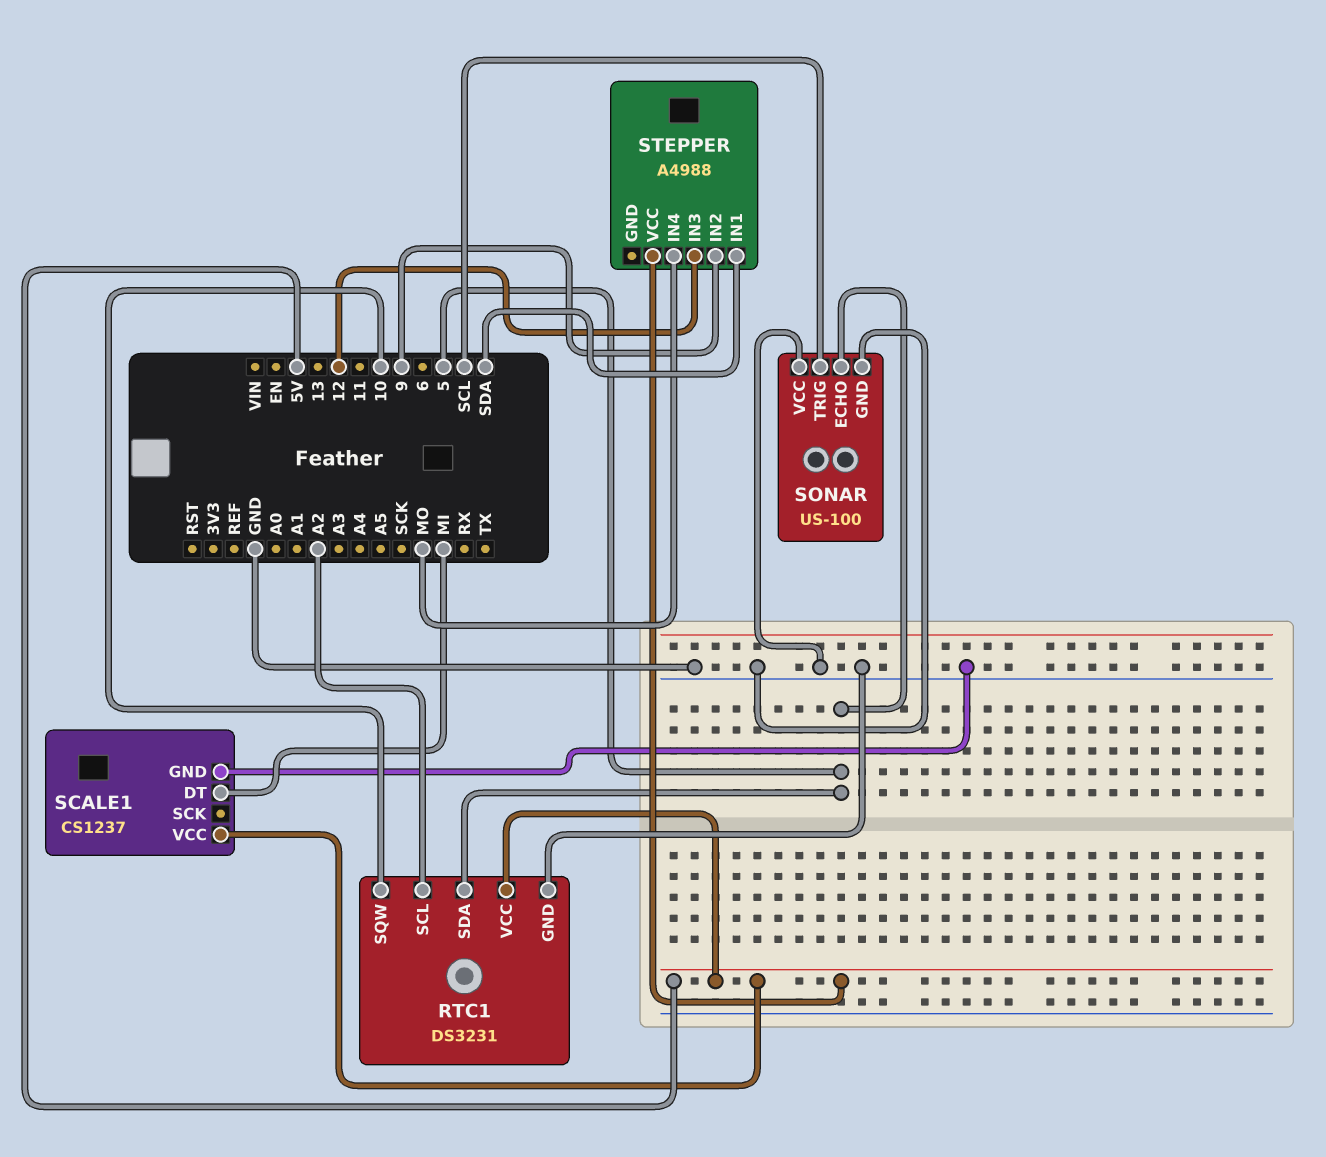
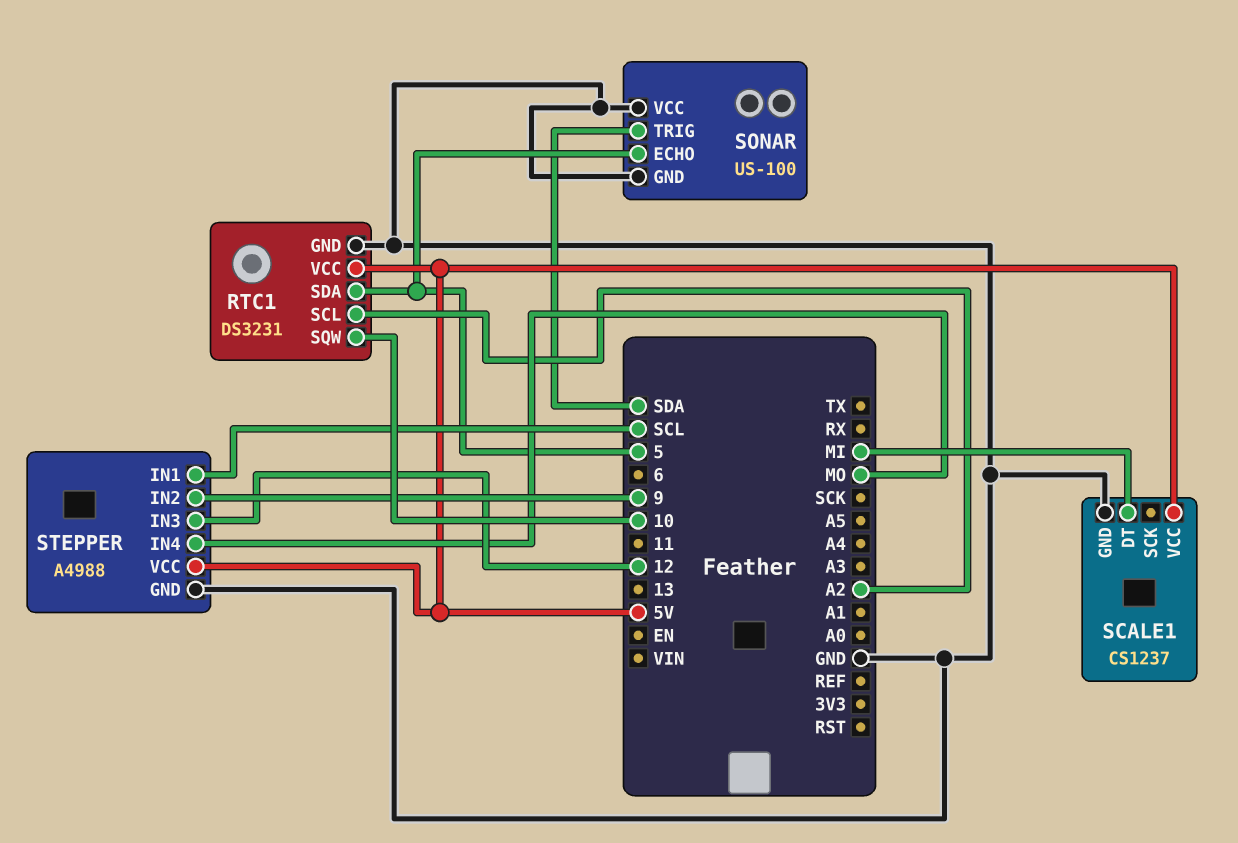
SONAR pin TRIG: SCL -> SDA
STEPPER pin GND: none -> GND
STEPPER pin IN1: SDA -> SCL

